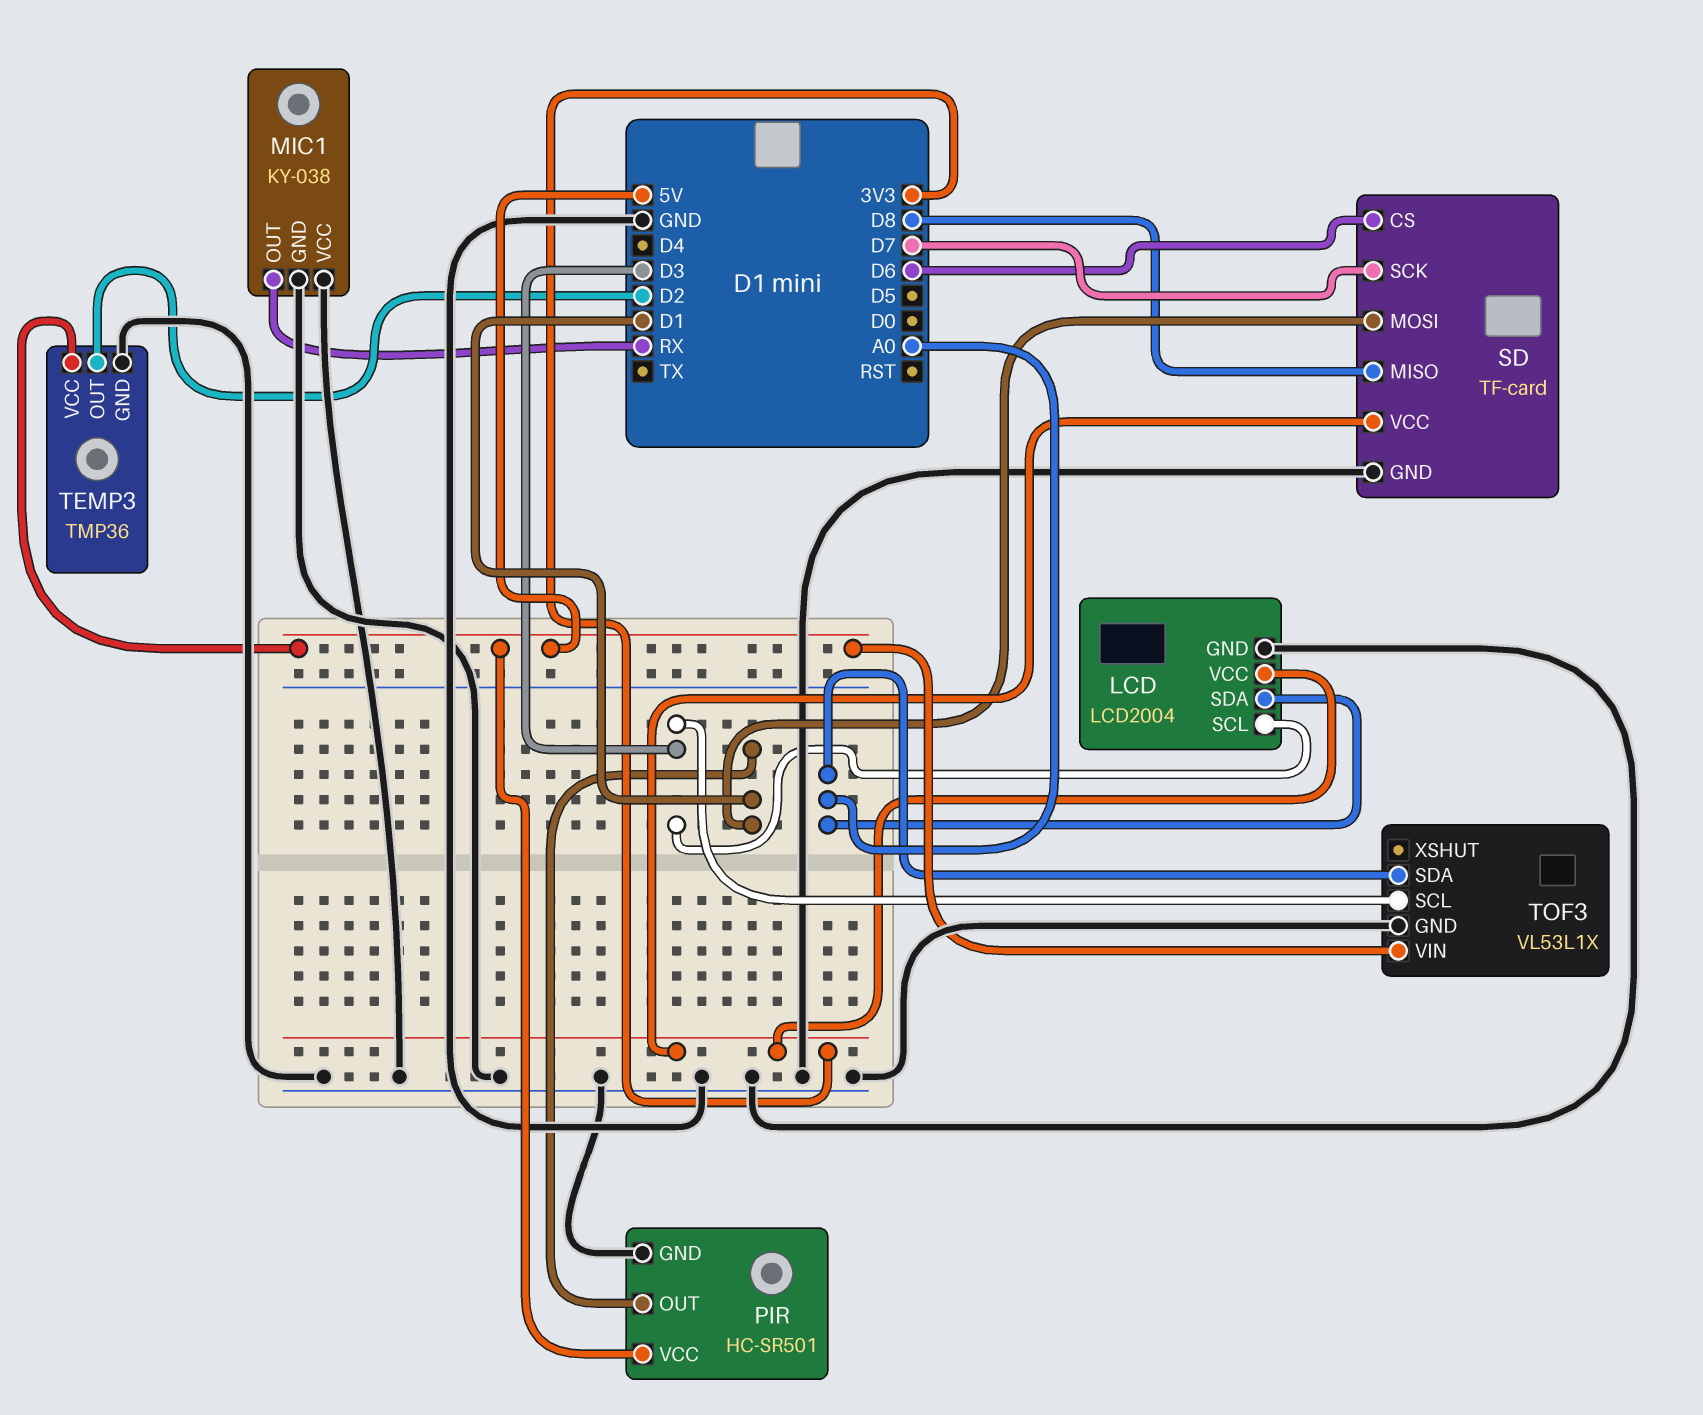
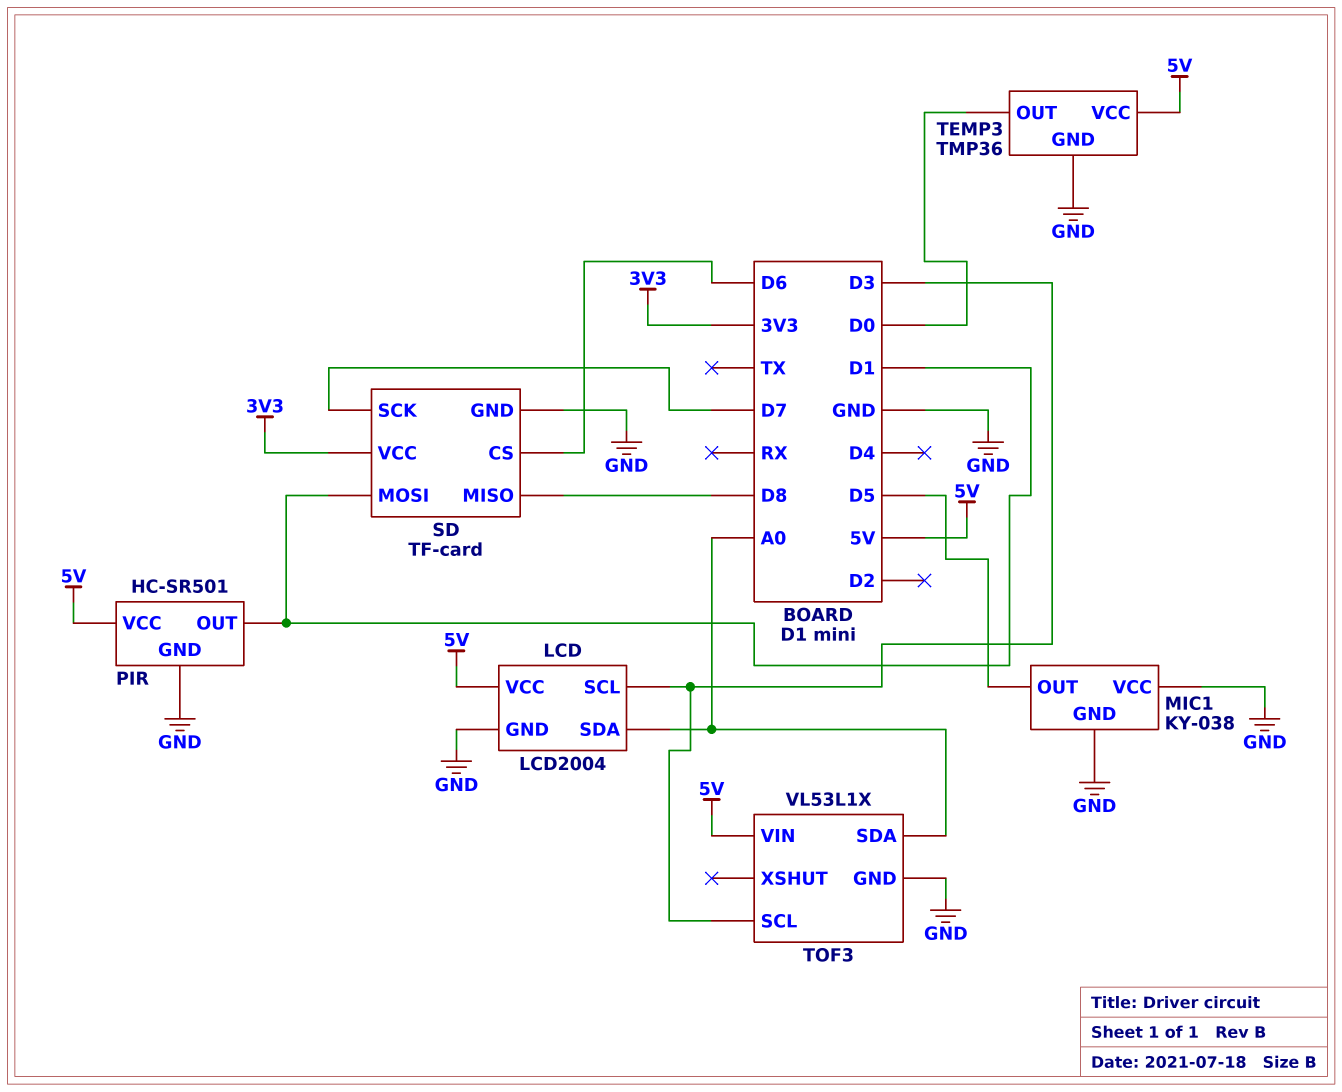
LCD pin VCC: 3V3 -> 5V
MIC1 pin OUT: RX -> D5
TEMP3 pin OUT: D2 -> D0

